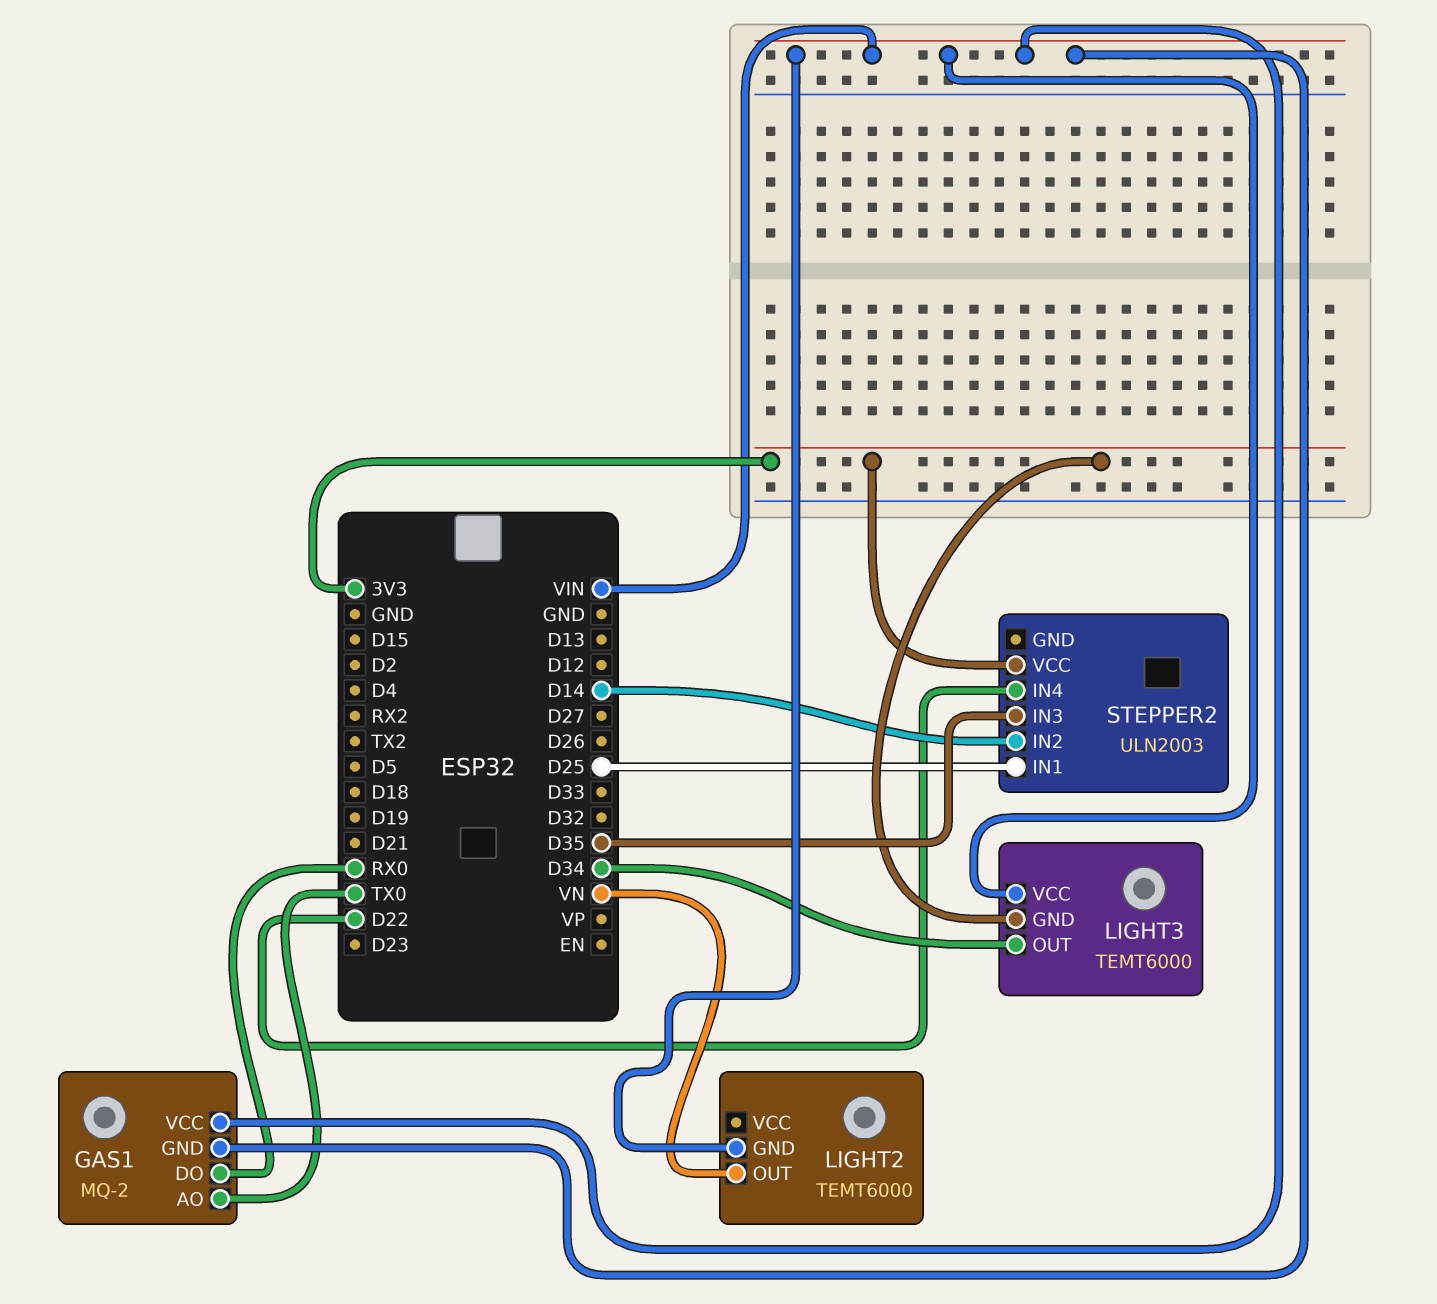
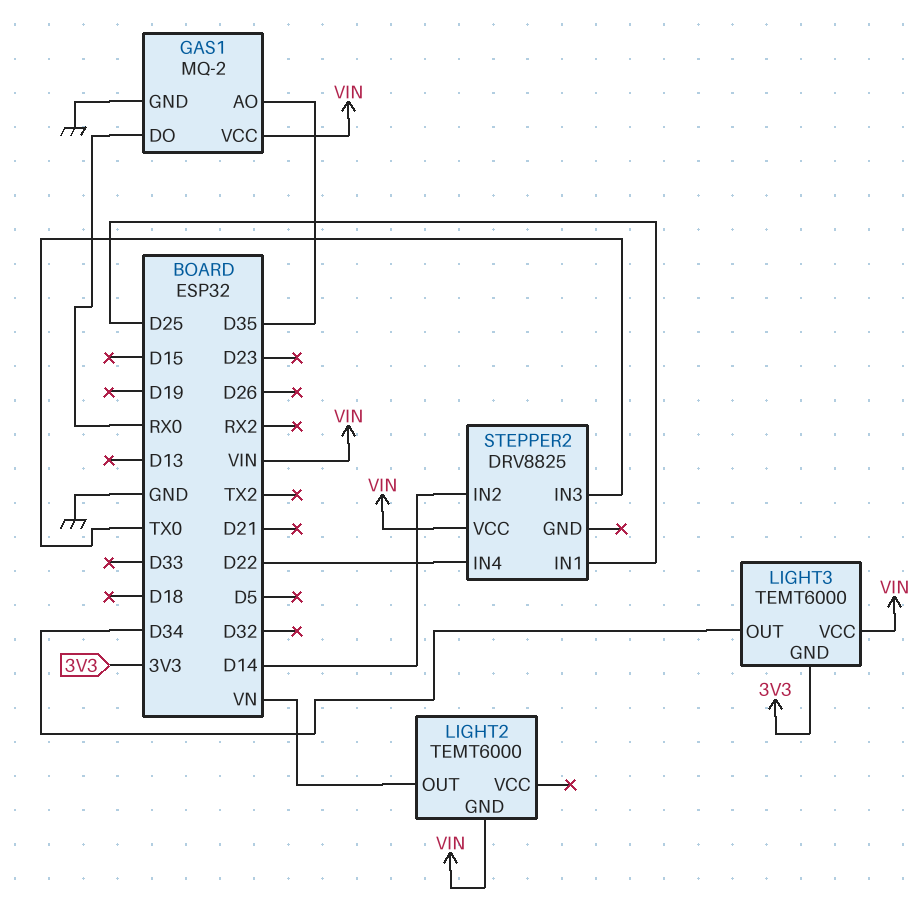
GAS1 pin AO: TX0 -> D35
GAS1 pin GND: VIN -> GND
STEPPER2: ULN2003 -> DRV8825
STEPPER2 pin IN3: D35 -> TX0
STEPPER2 pin VCC: 3V3 -> VIN

